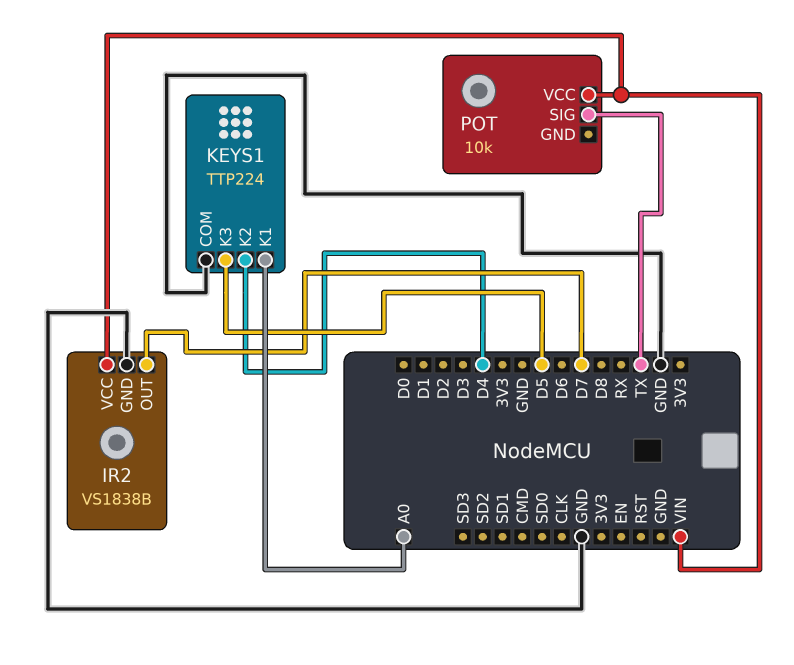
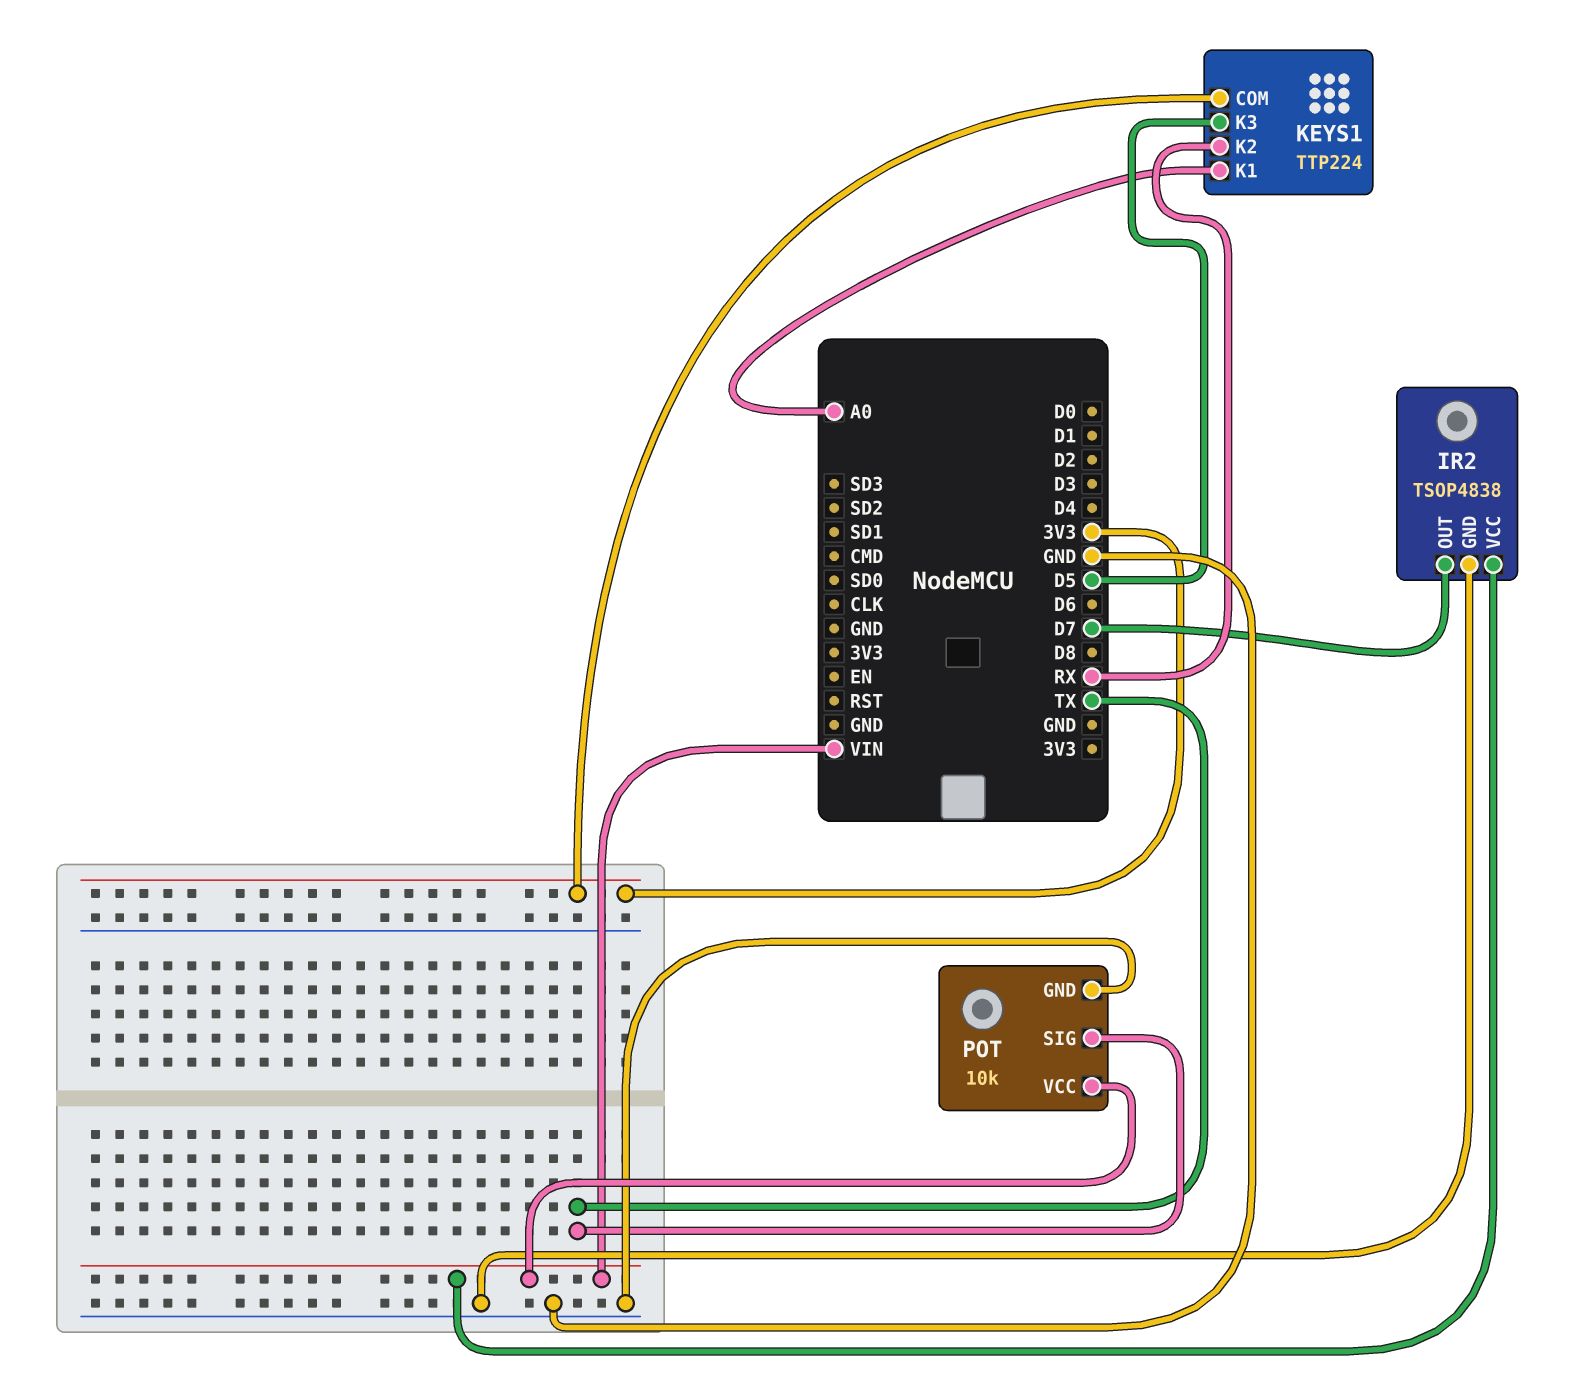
IR2: VS1838B -> TSOP4838
KEYS1 pin COM: GND -> 3V3
KEYS1 pin K2: D4 -> RX
POT pin GND: none -> GND

